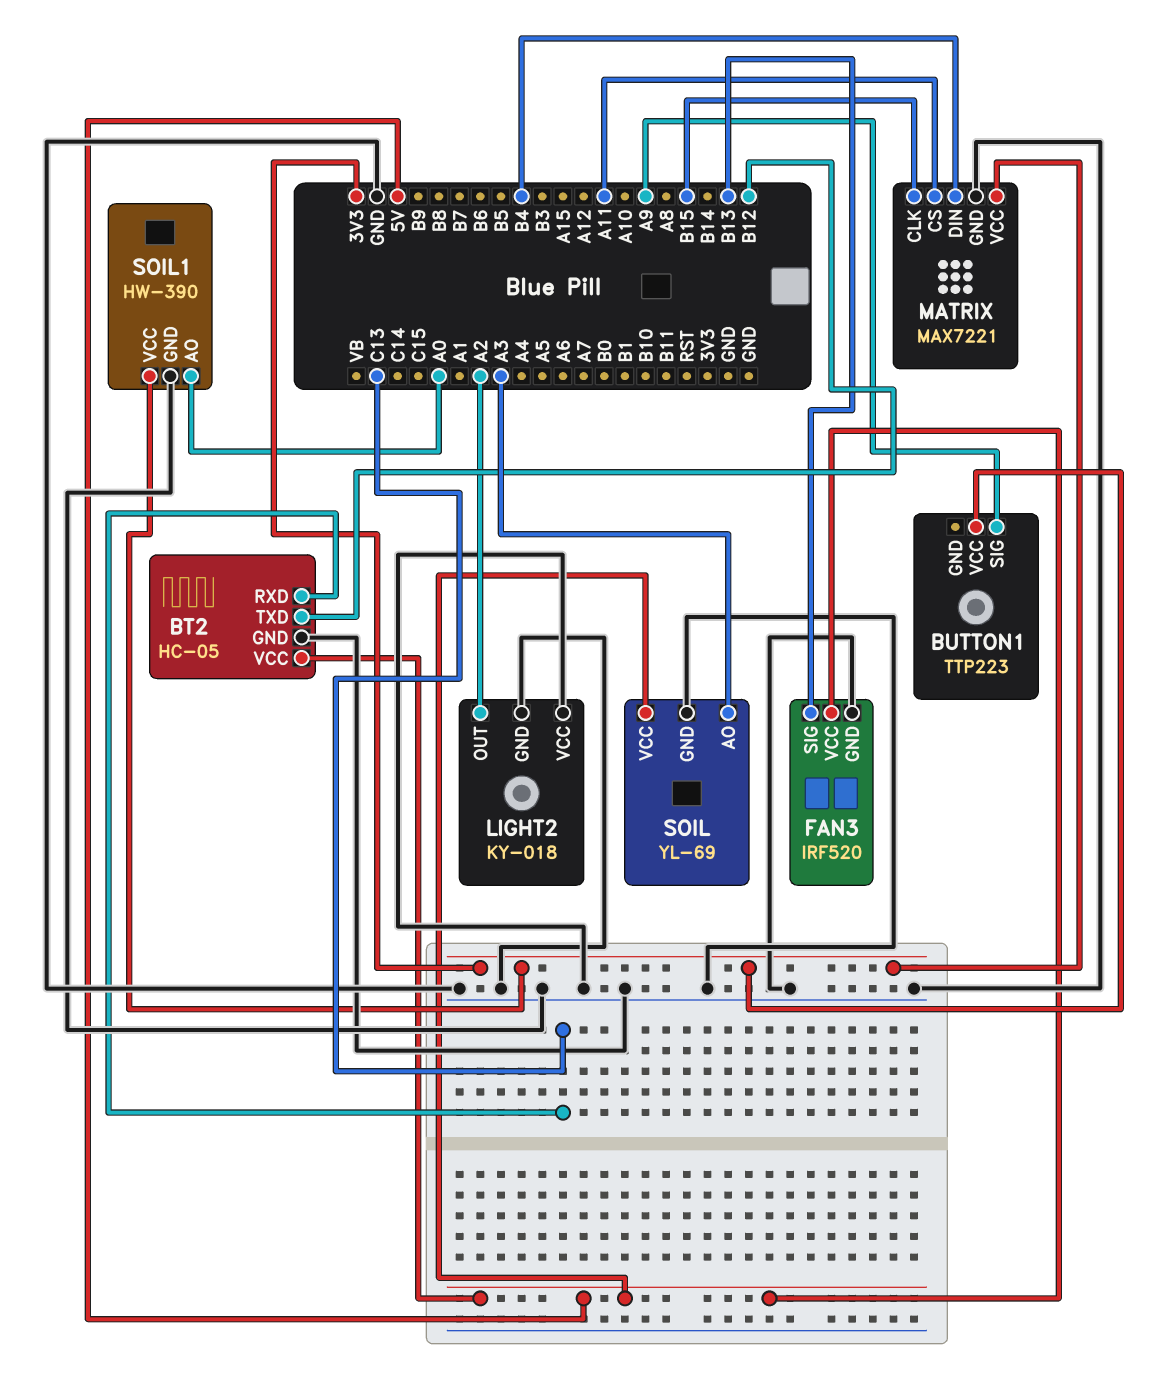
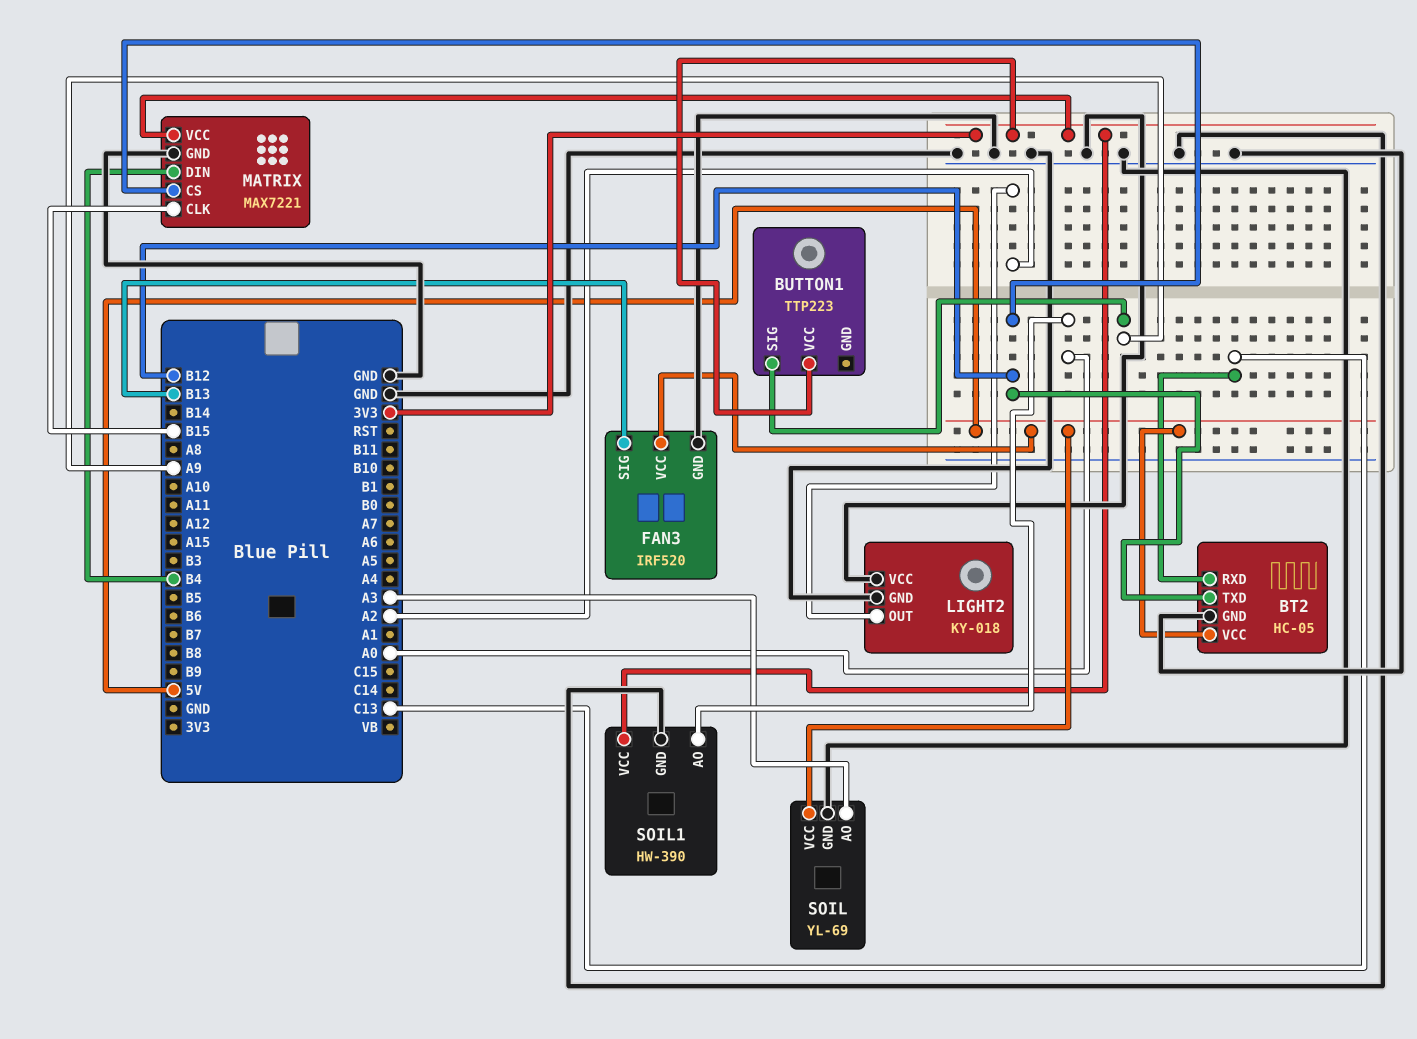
MATRIX pin CS: A11 -> B12

